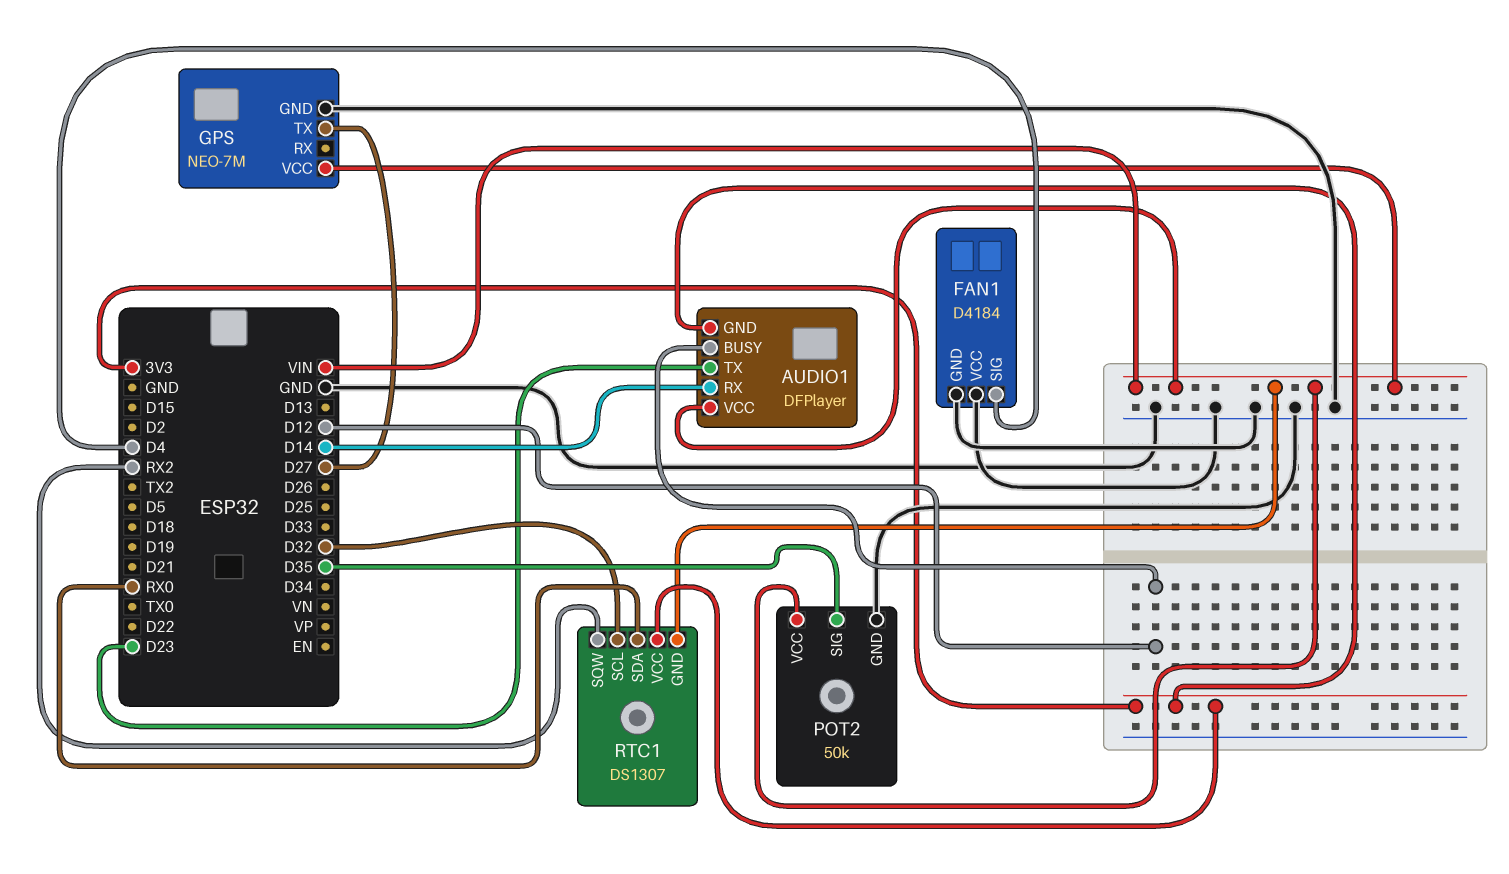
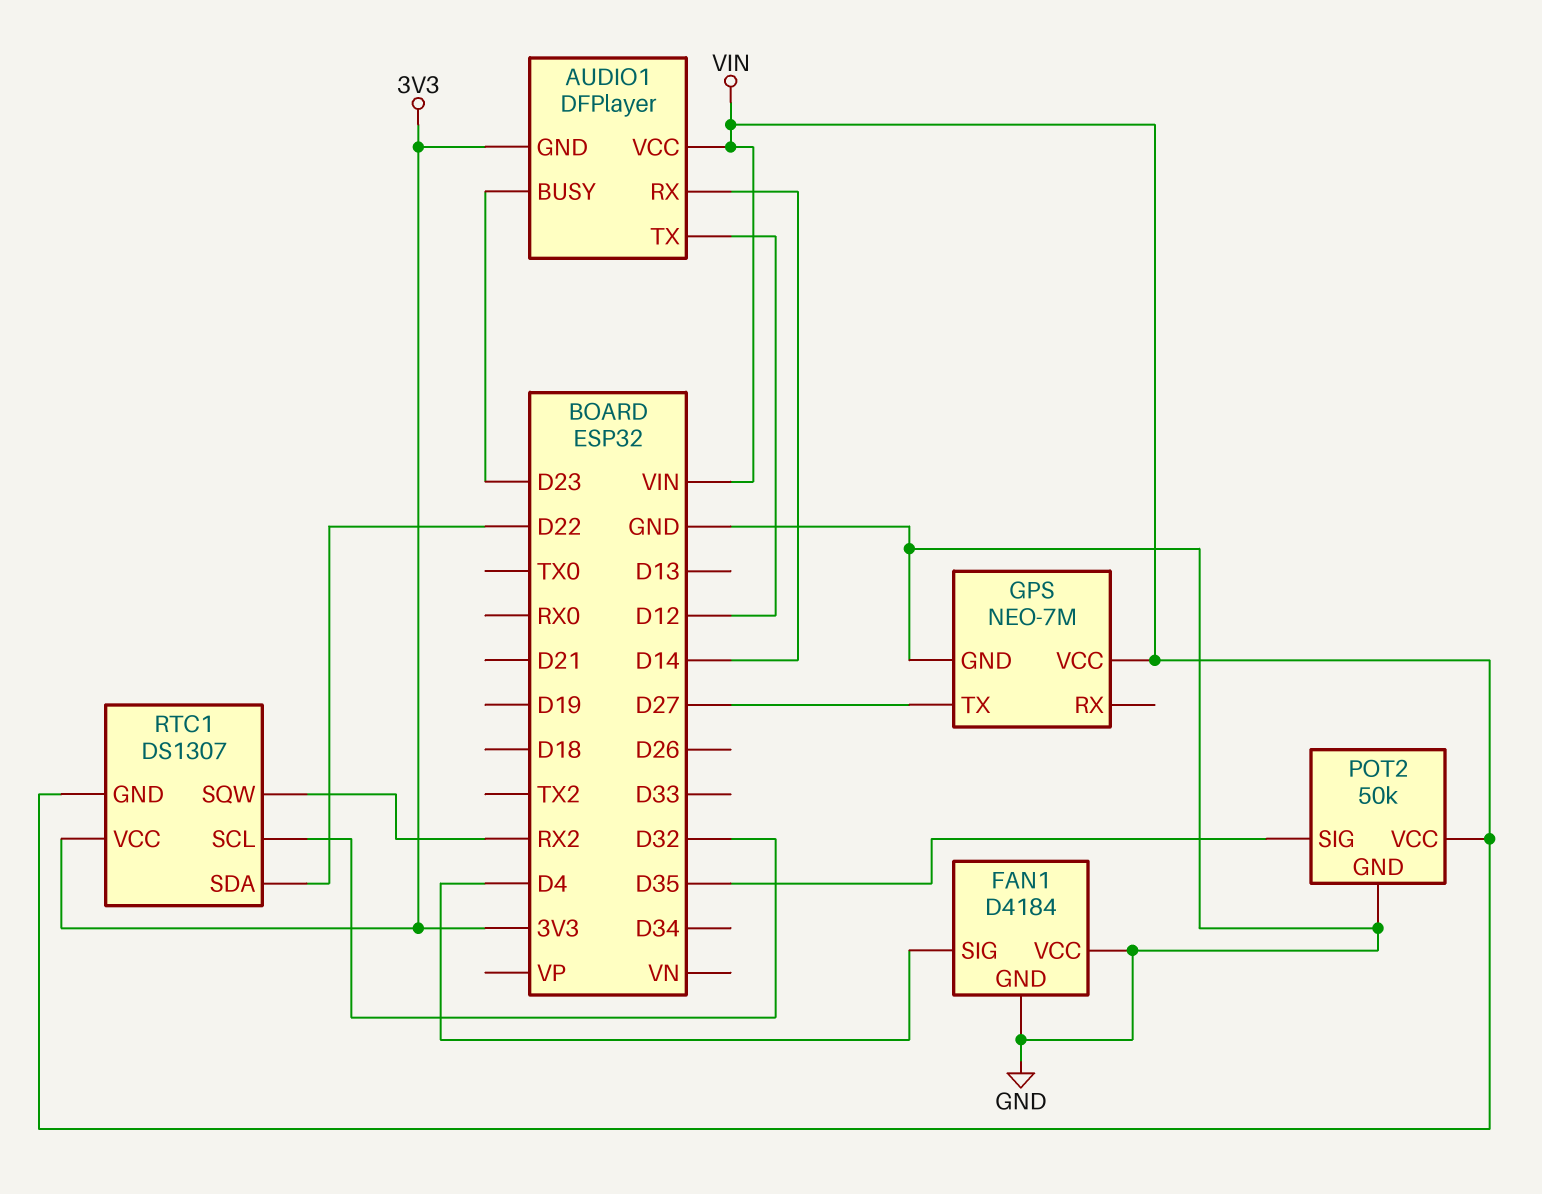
AUDIO1 pin BUSY: D12 -> D23
AUDIO1 pin TX: D23 -> D12
RTC1 pin SDA: RX0 -> D22

